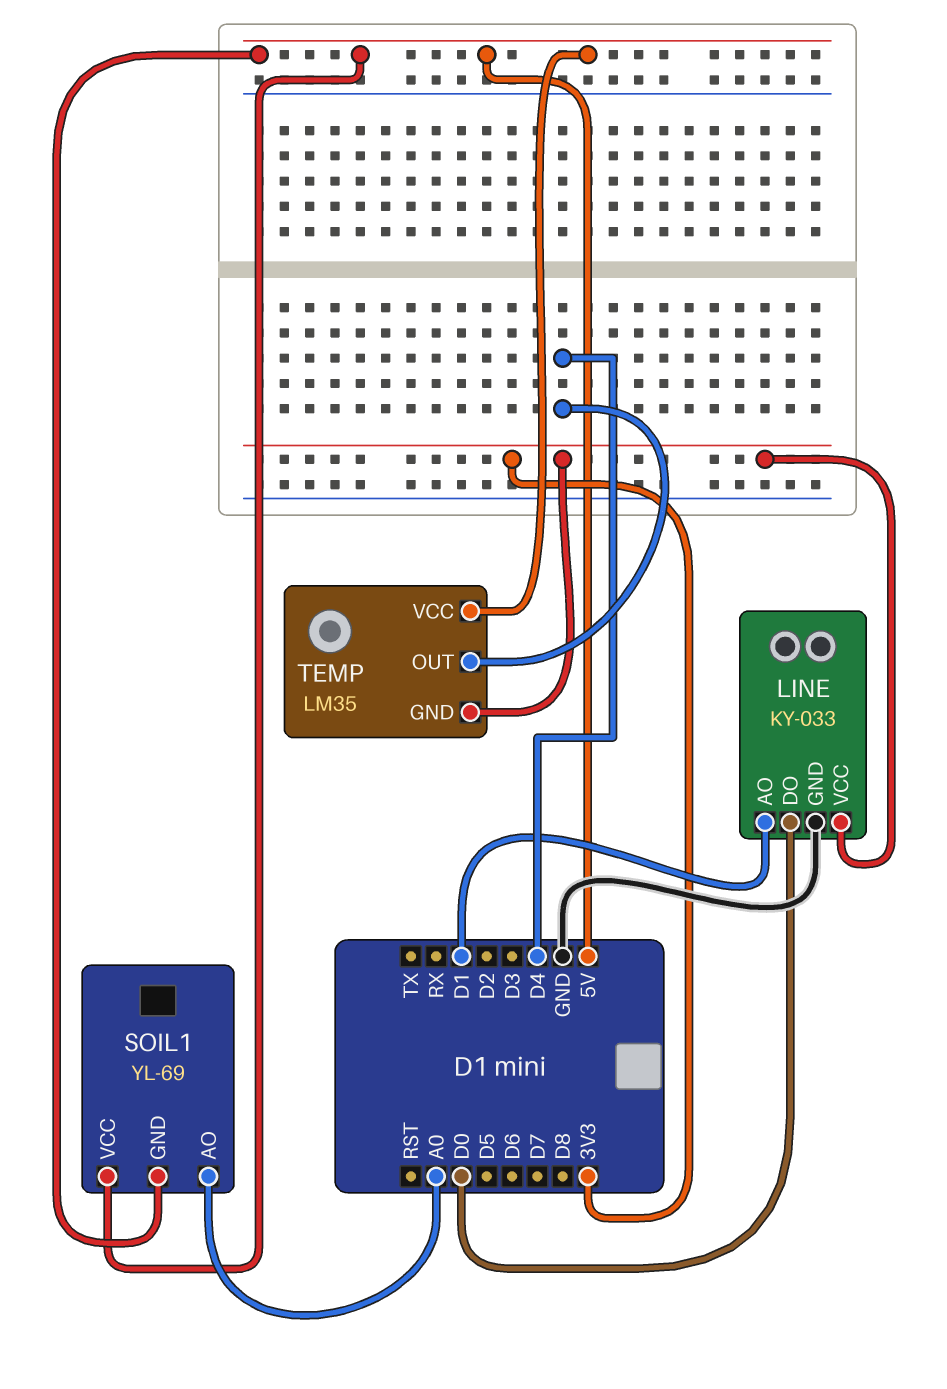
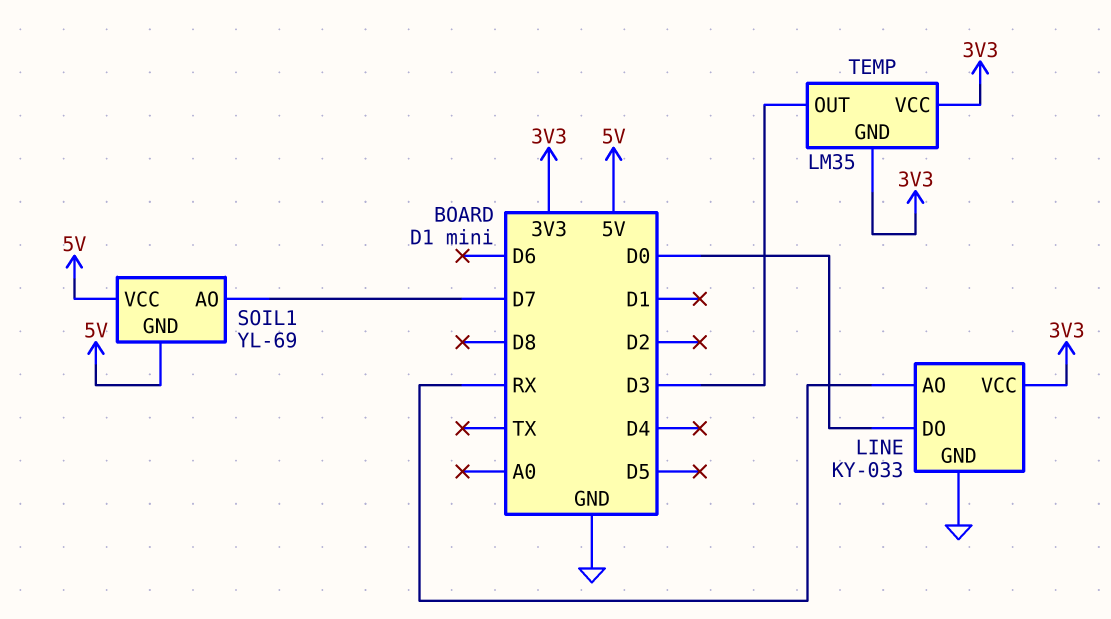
LINE pin AO: D1 -> RX
SOIL1 pin AO: A0 -> D7
TEMP pin OUT: D4 -> D3
TEMP pin VCC: 5V -> 3V3

